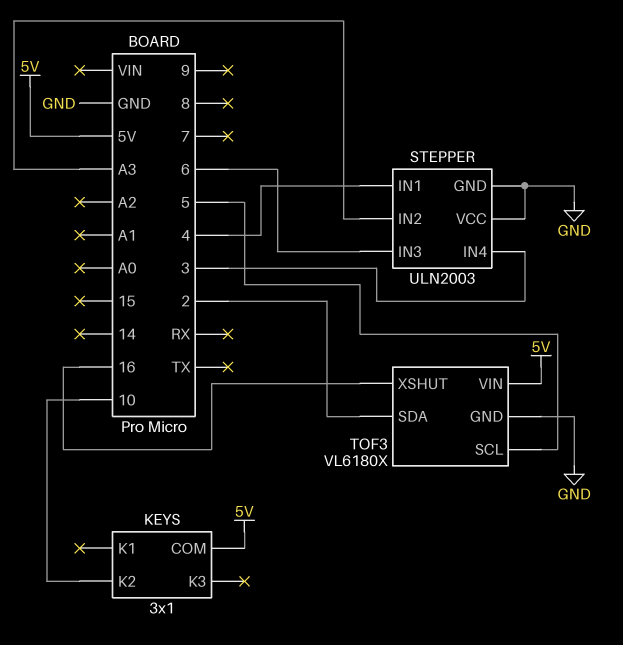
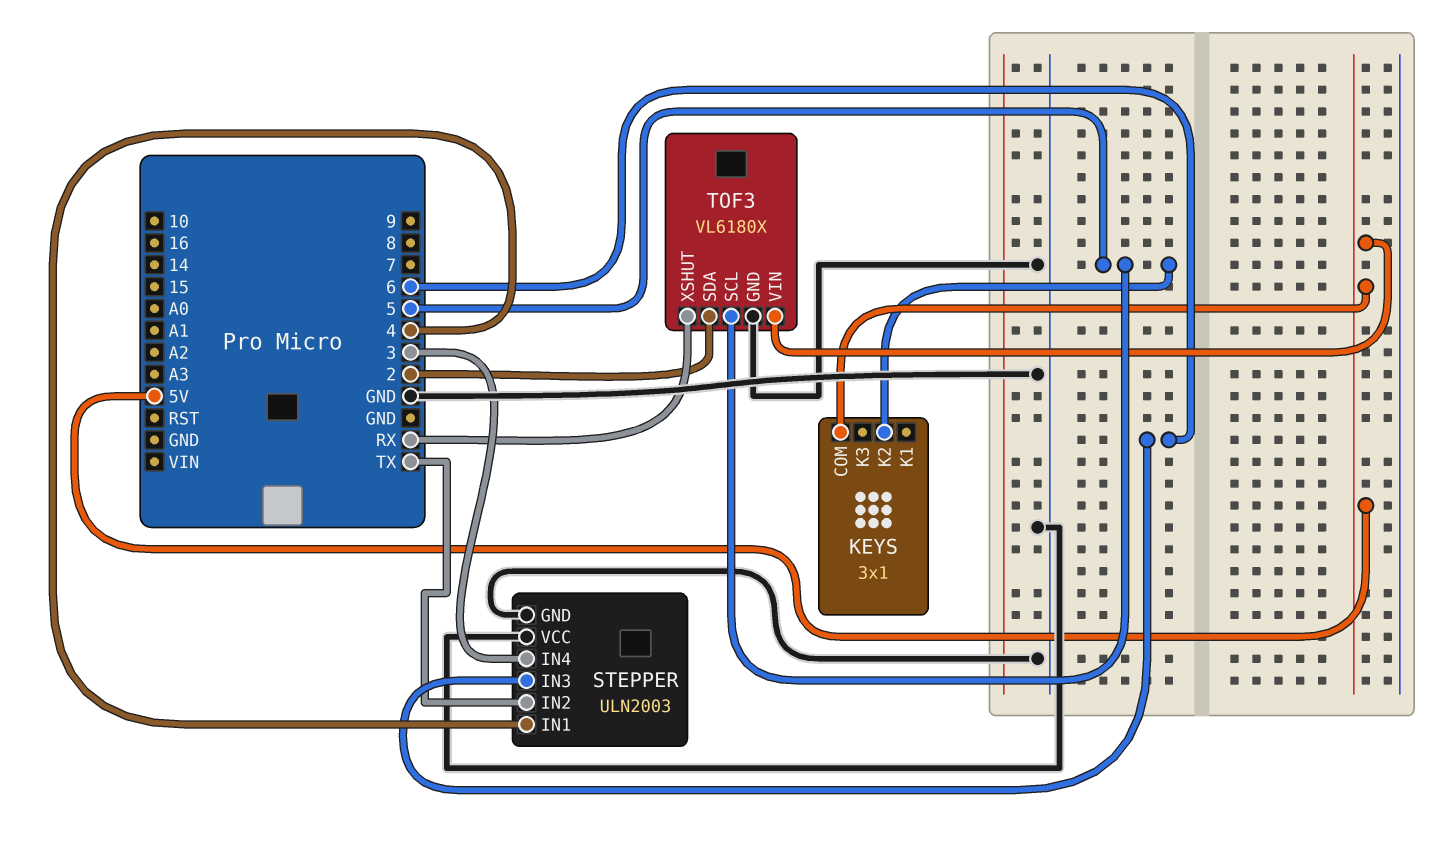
KEYS pin K2: 10 -> 5
STEPPER pin IN2: A3 -> TX
TOF3 pin XSHUT: 16 -> RX

